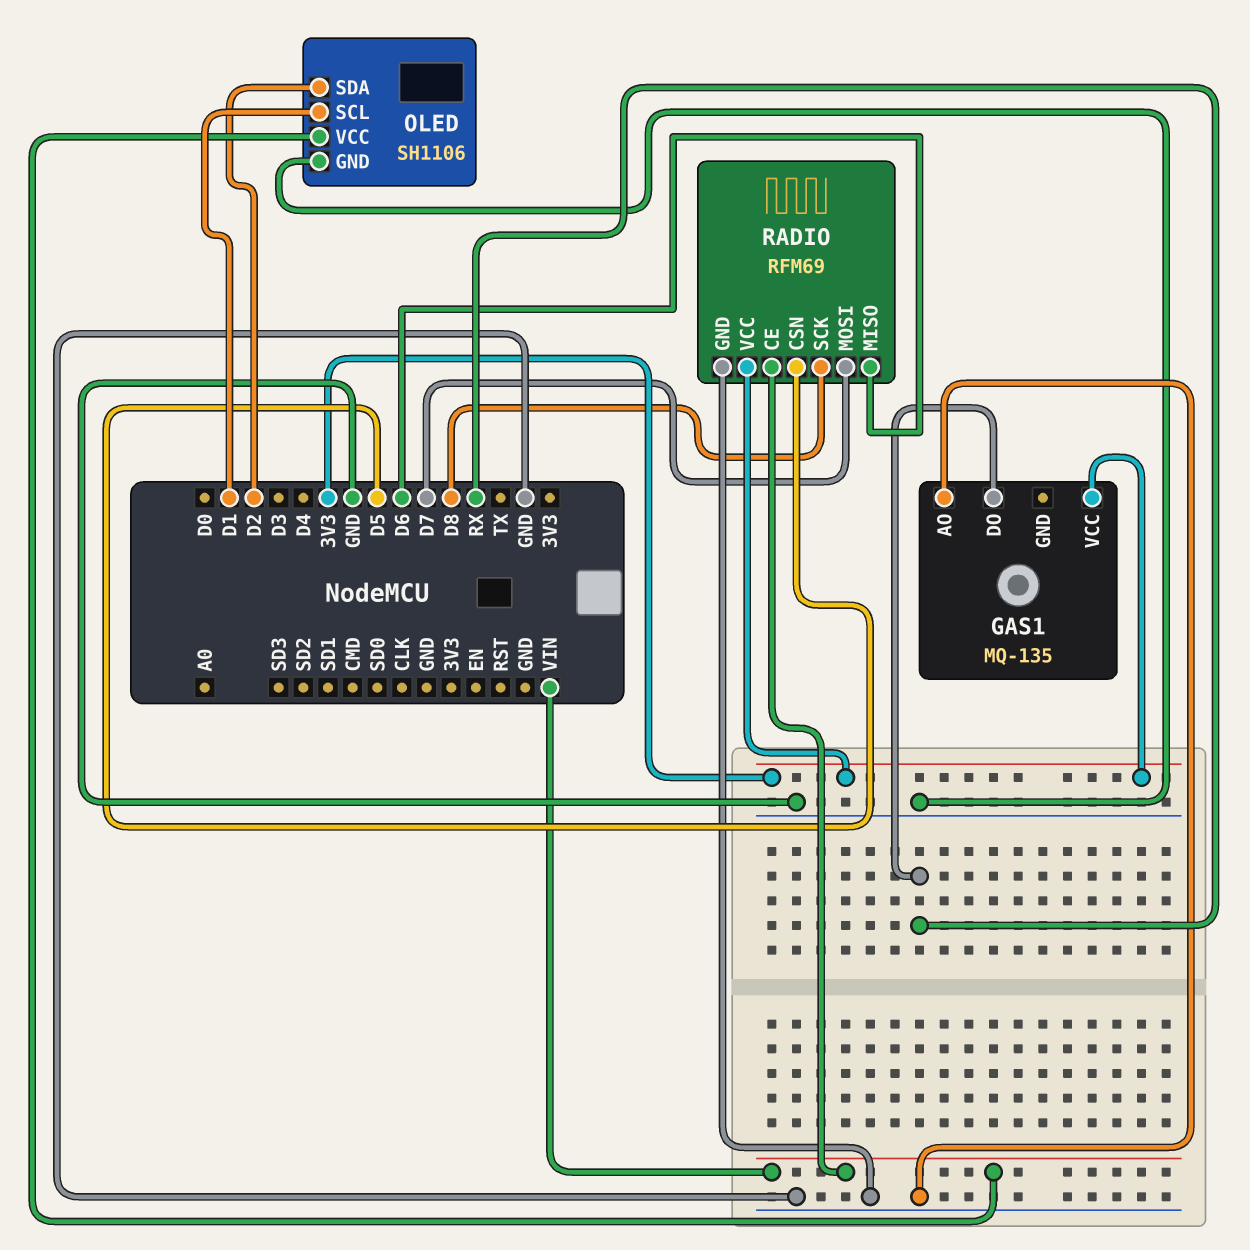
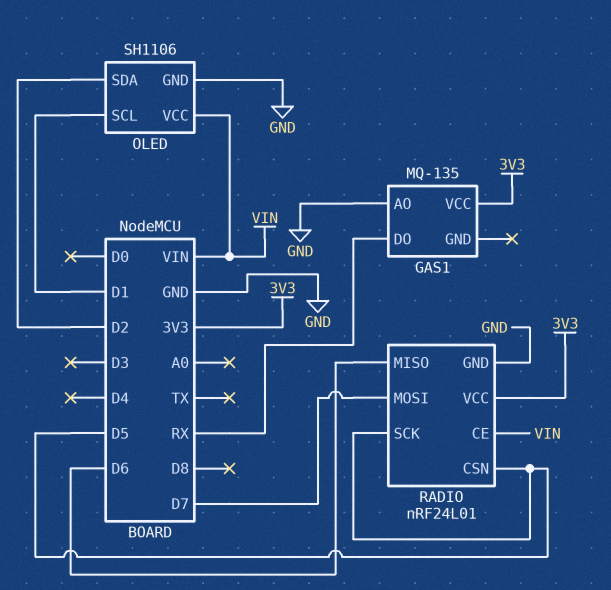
RADIO: RFM69 -> nRF24L01
RADIO pin SCK: D8 -> D5

